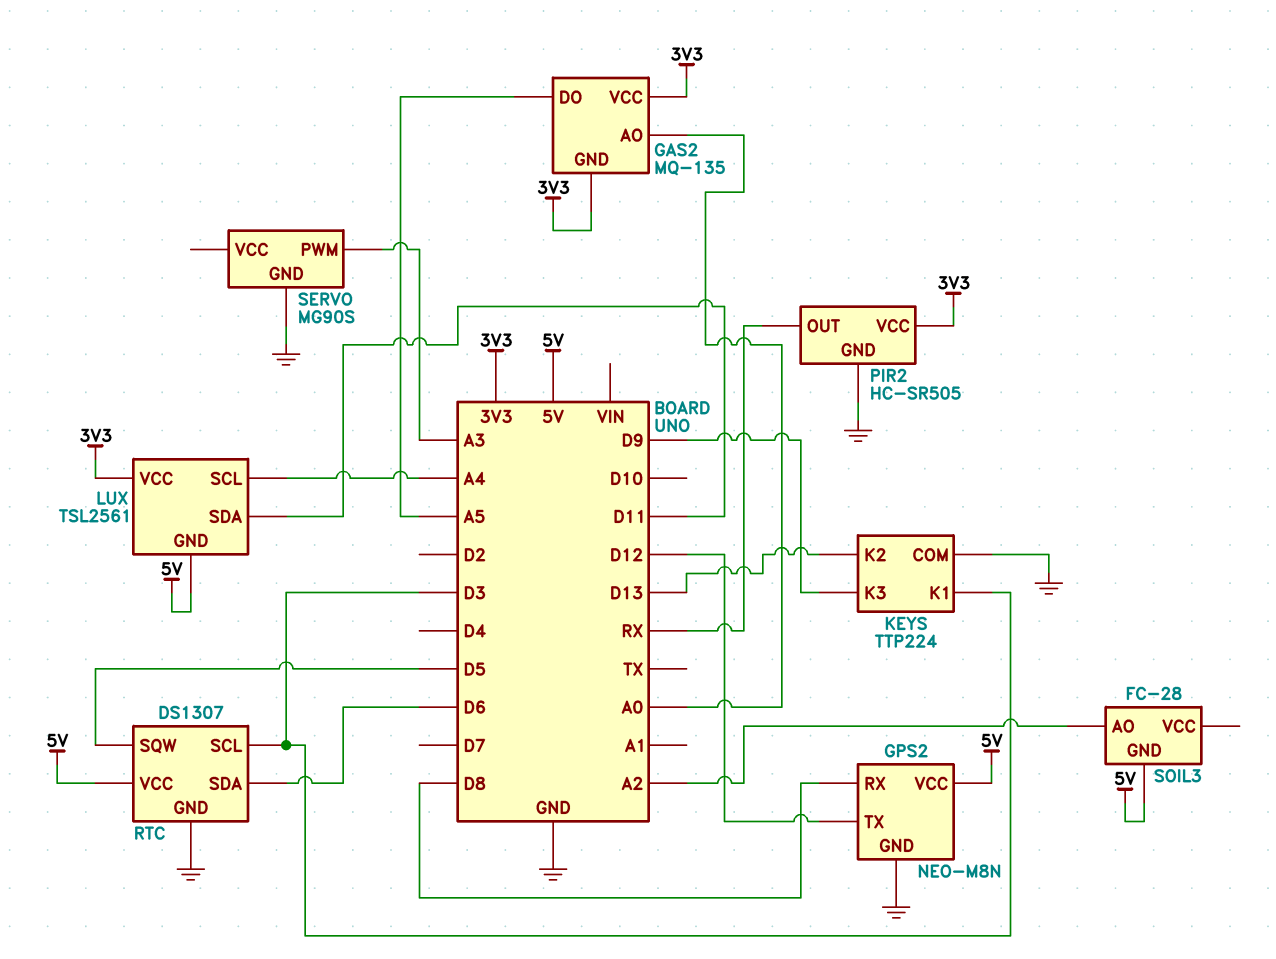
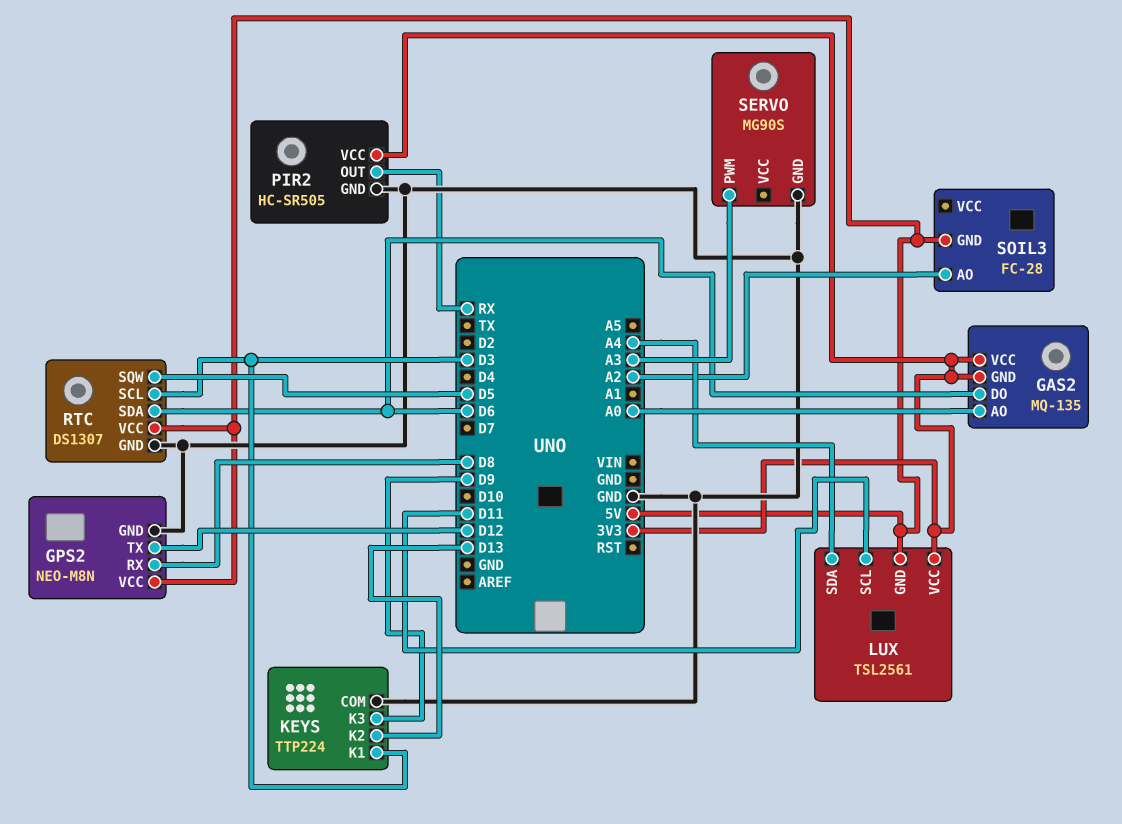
GAS2 pin DO: A5 -> D6
LUX pin SCL: A4 -> D11
LUX pin SDA: D11 -> A4

